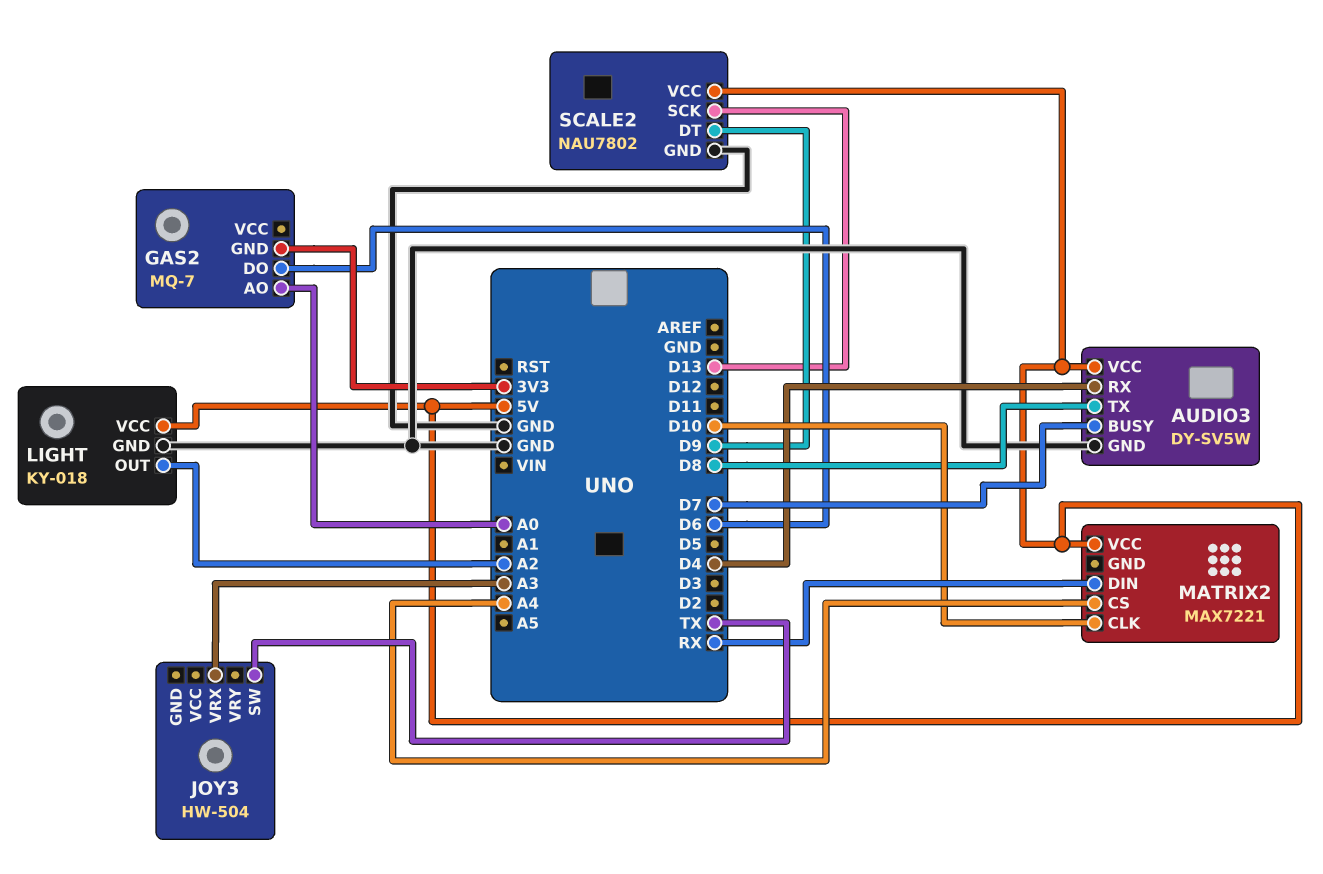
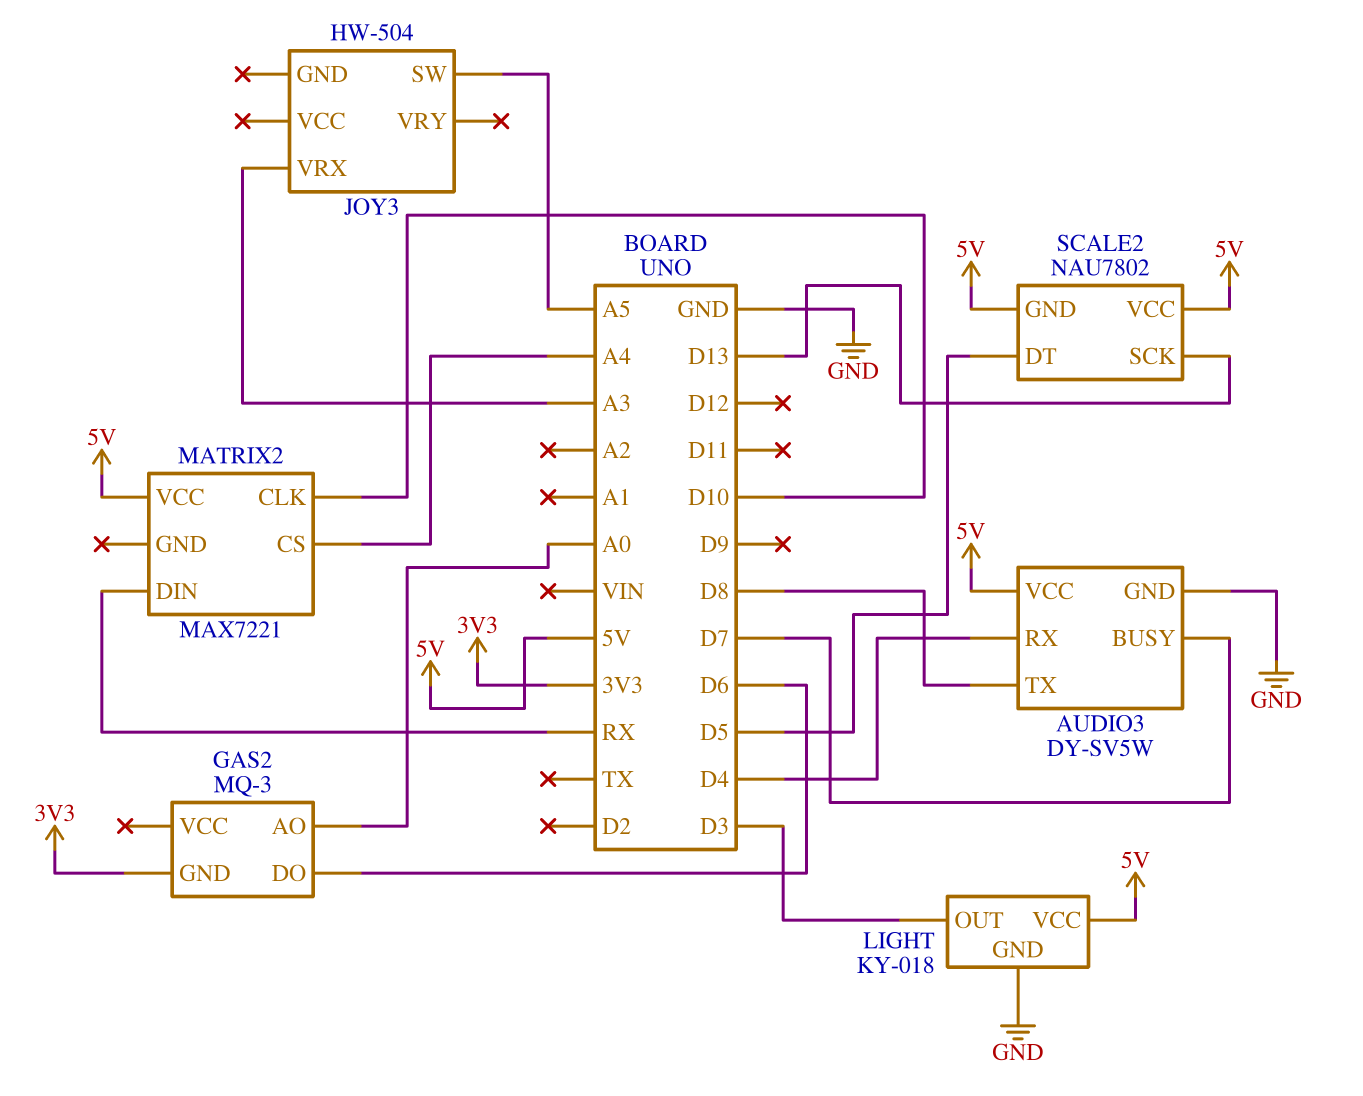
GAS2: MQ-7 -> MQ-3
JOY3 pin SW: TX -> A5
LIGHT pin OUT: A2 -> D3
SCALE2 pin DT: D9 -> D5
SCALE2 pin GND: GND -> 5V

